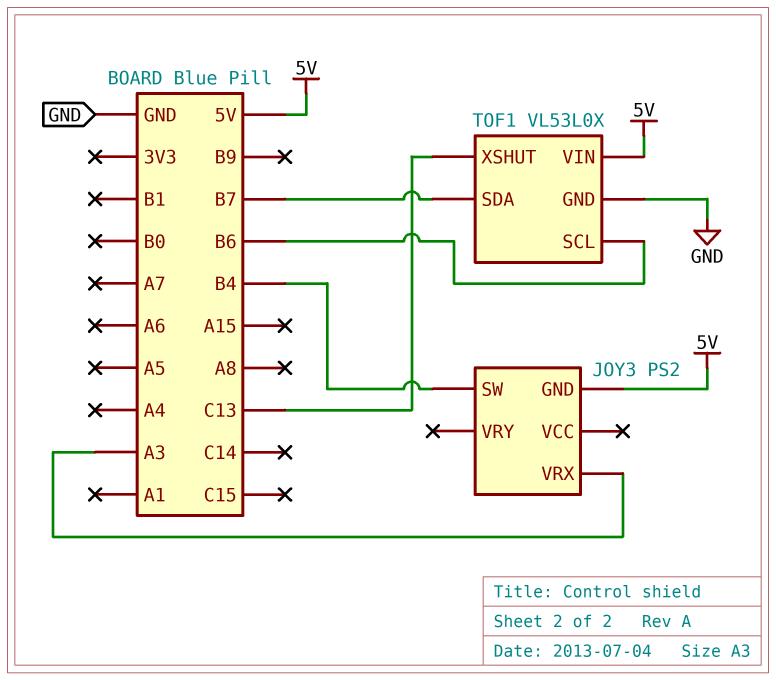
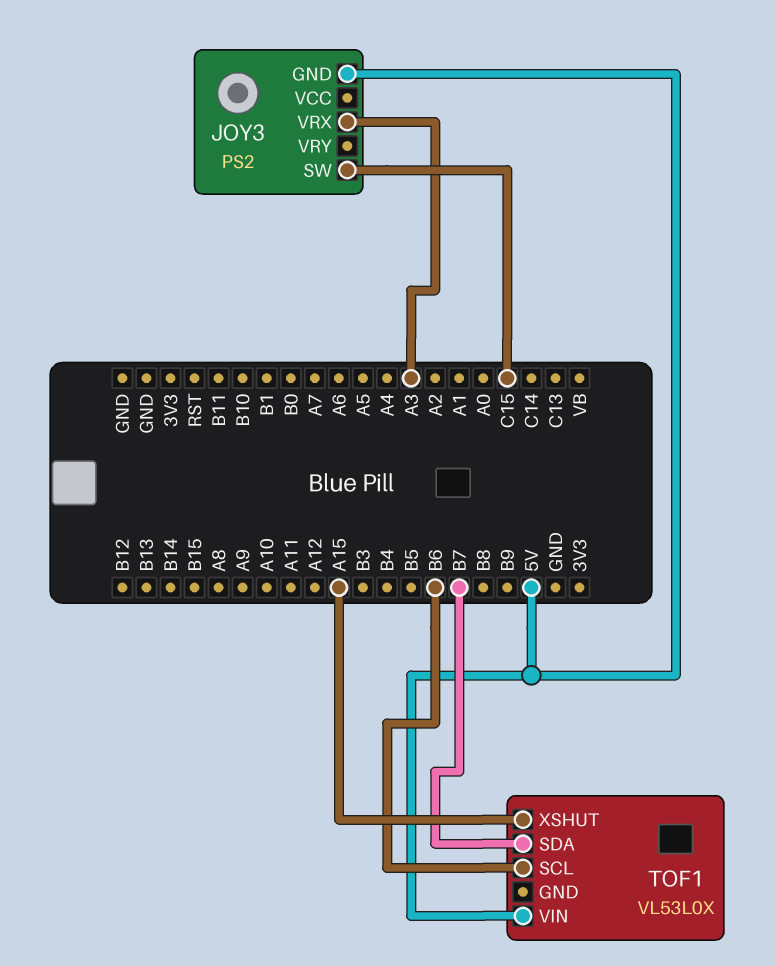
JOY3 pin SW: B4 -> C15
TOF1 pin GND: GND -> none
TOF1 pin XSHUT: C13 -> A15

